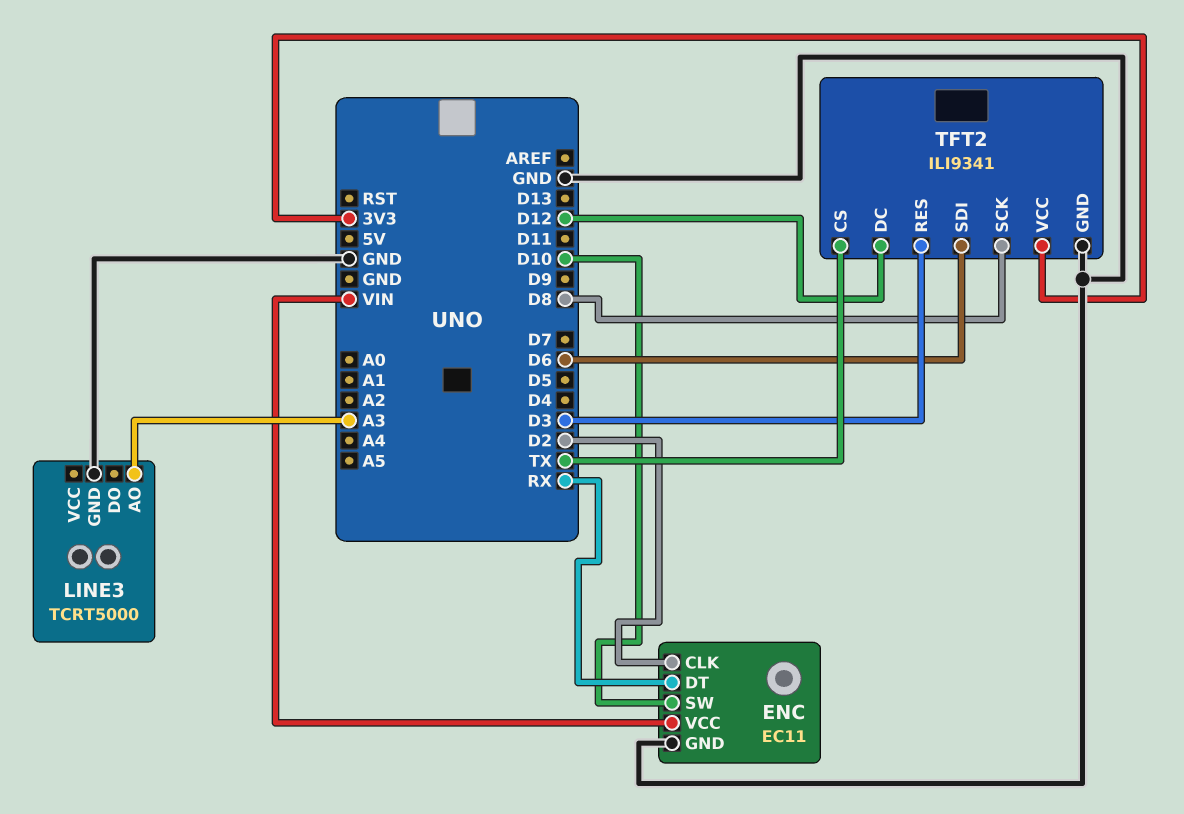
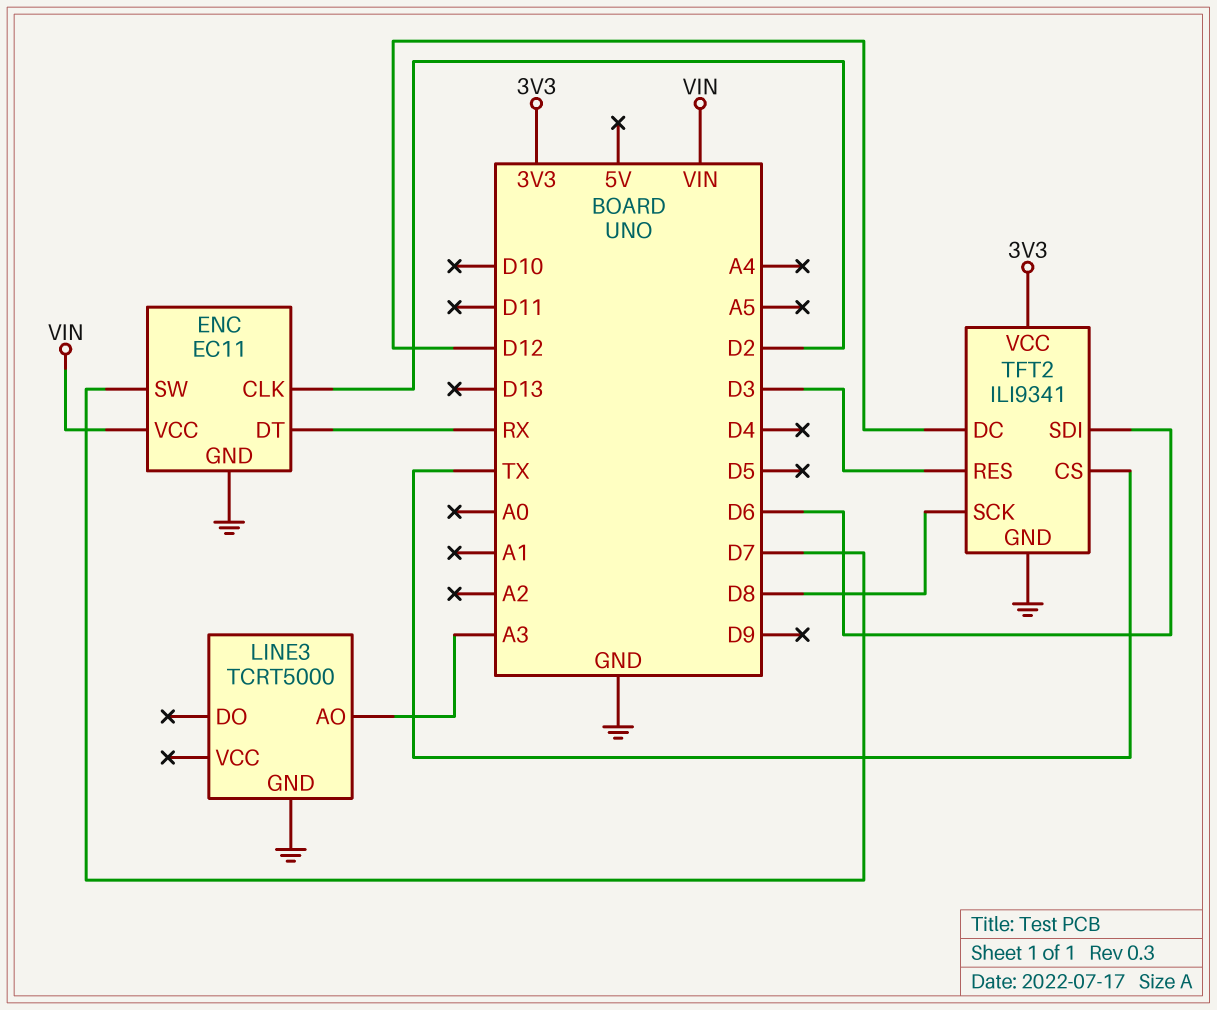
ENC pin SW: D10 -> D7

